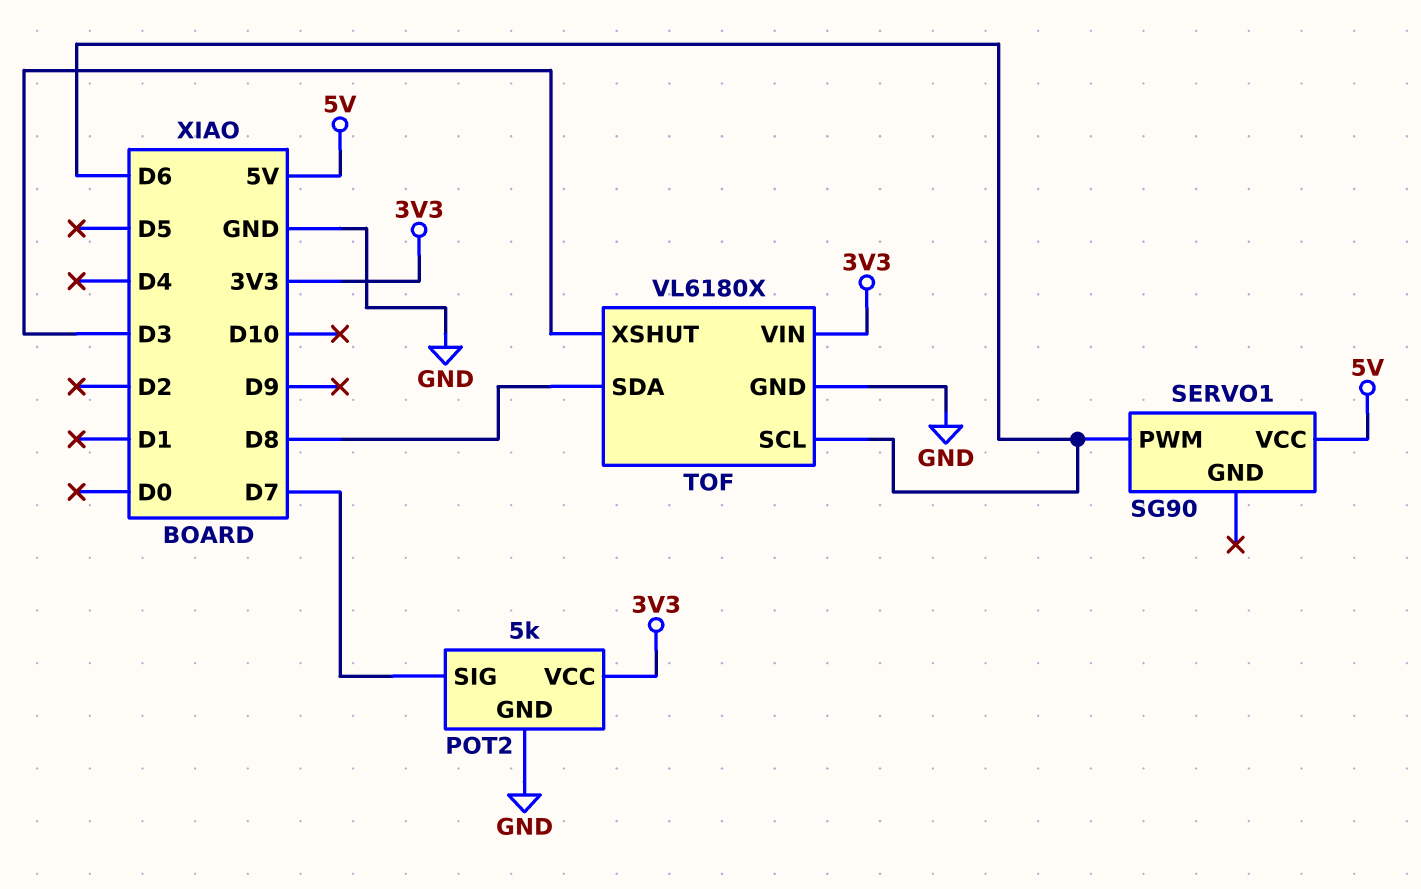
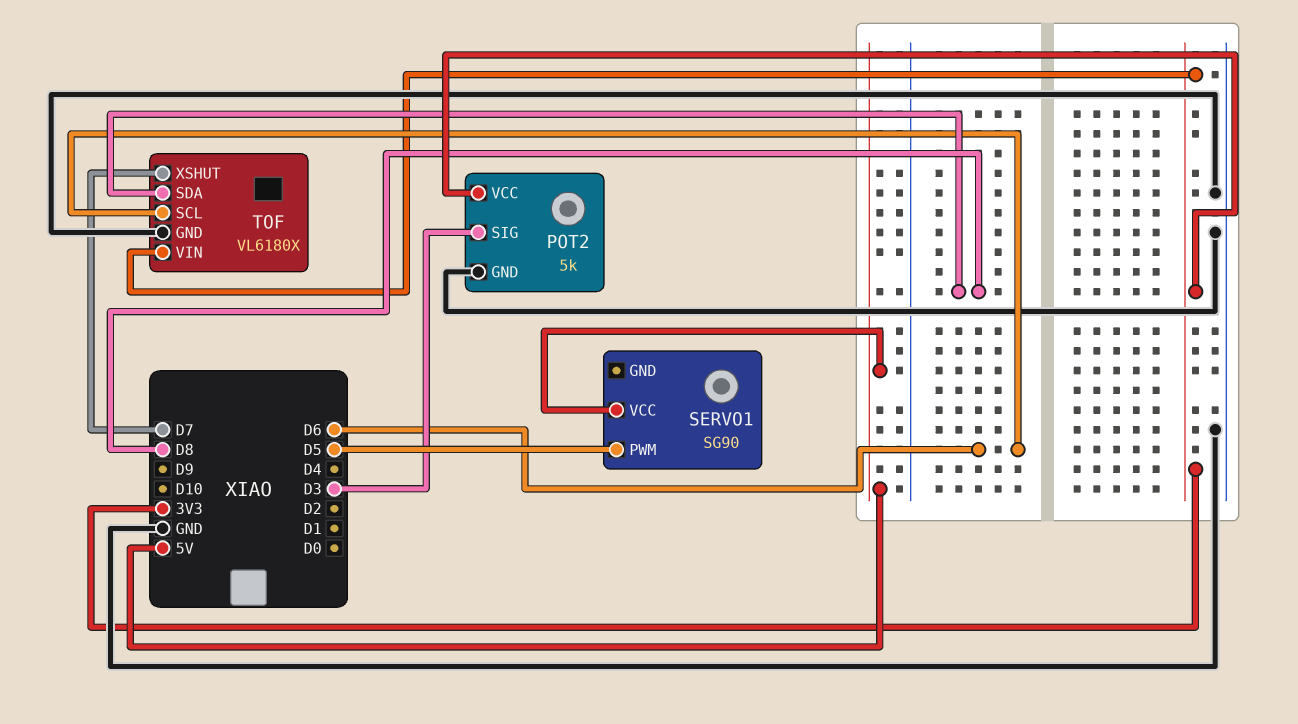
POT2 pin SIG: D7 -> D3
SERVO1 pin PWM: D6 -> D5
TOF pin XSHUT: D3 -> D7

